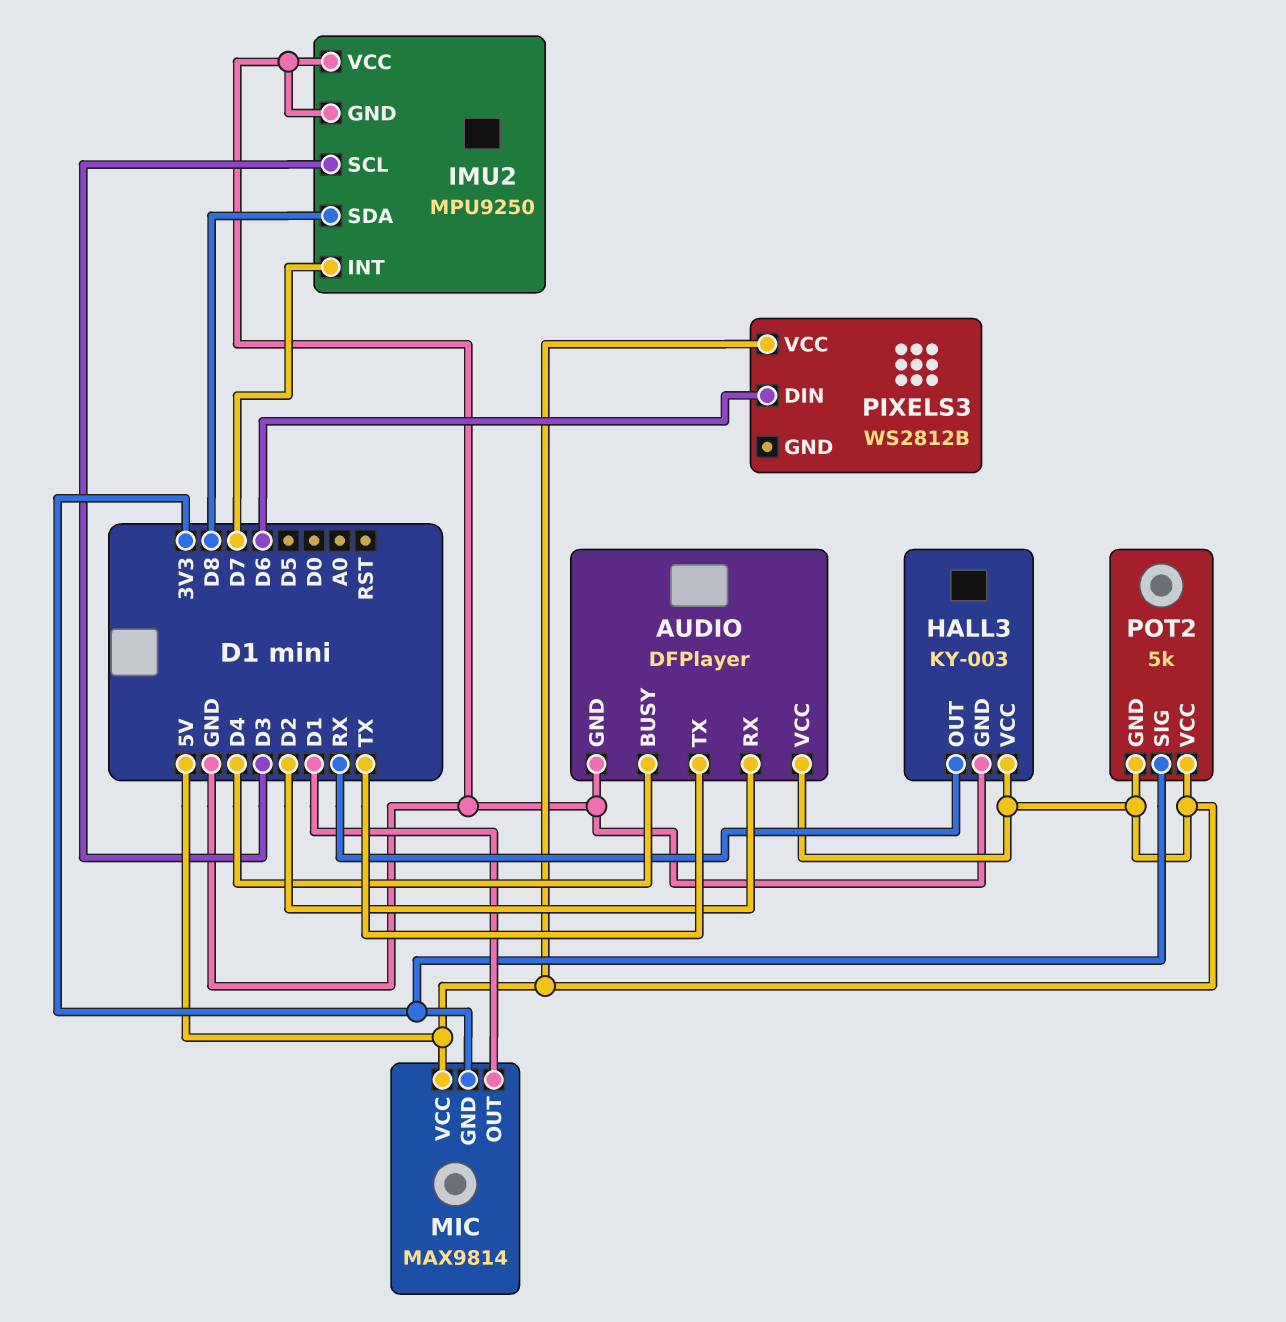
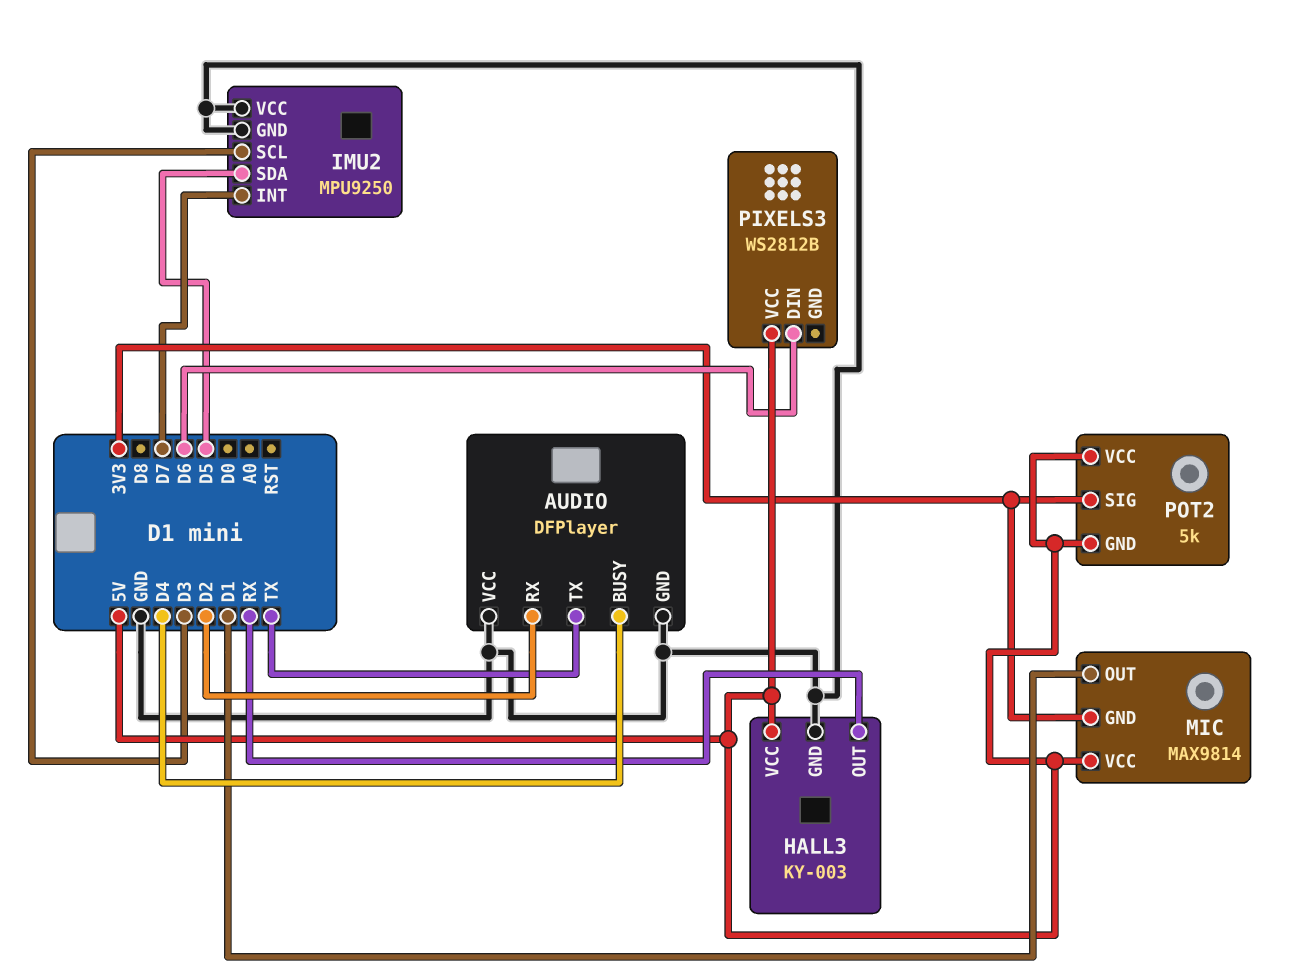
AUDIO pin VCC: 5V -> GND
IMU2 pin SDA: D8 -> D5

